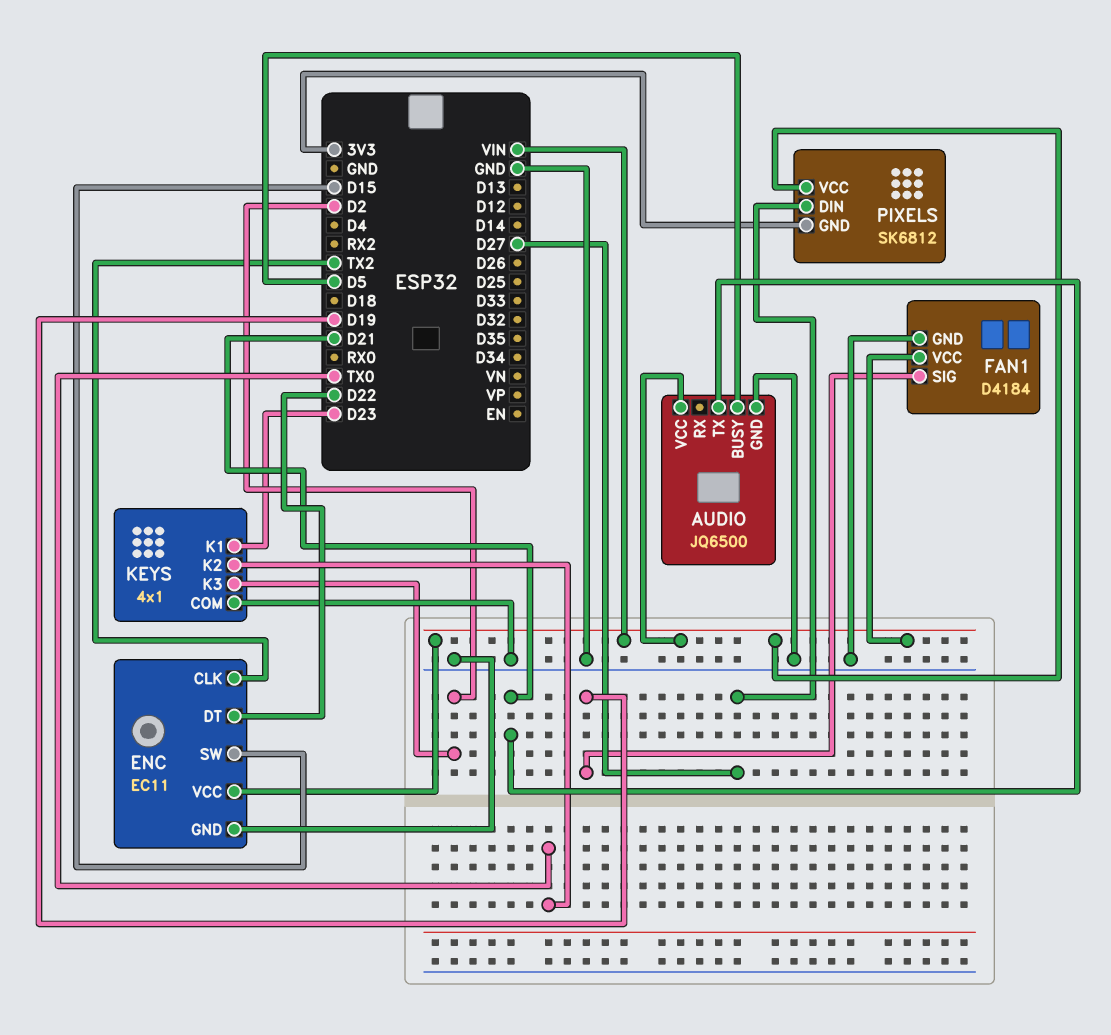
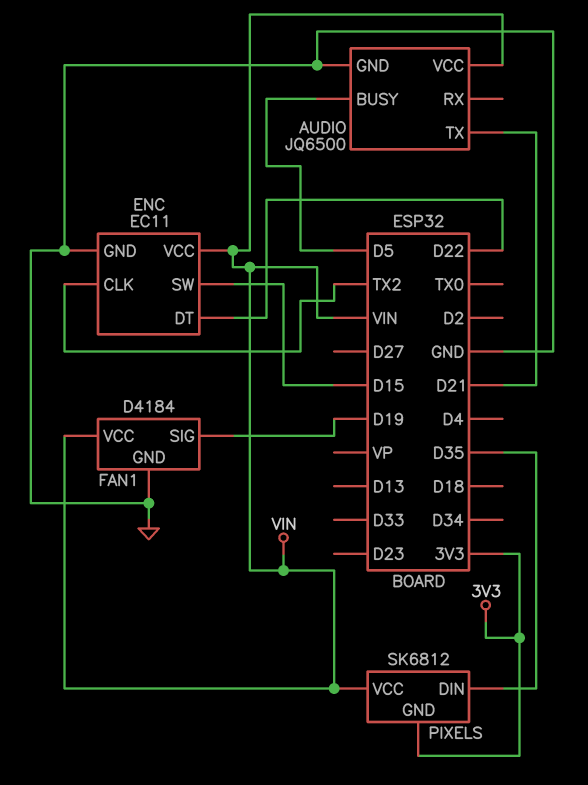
KEYS: 4x1 -> none
KEYS pin COM: GND -> none
KEYS pin K1: D23 -> none
KEYS pin K2: TX0 -> none
KEYS pin K3: D2 -> none
PIXELS pin DIN: D27 -> D35

